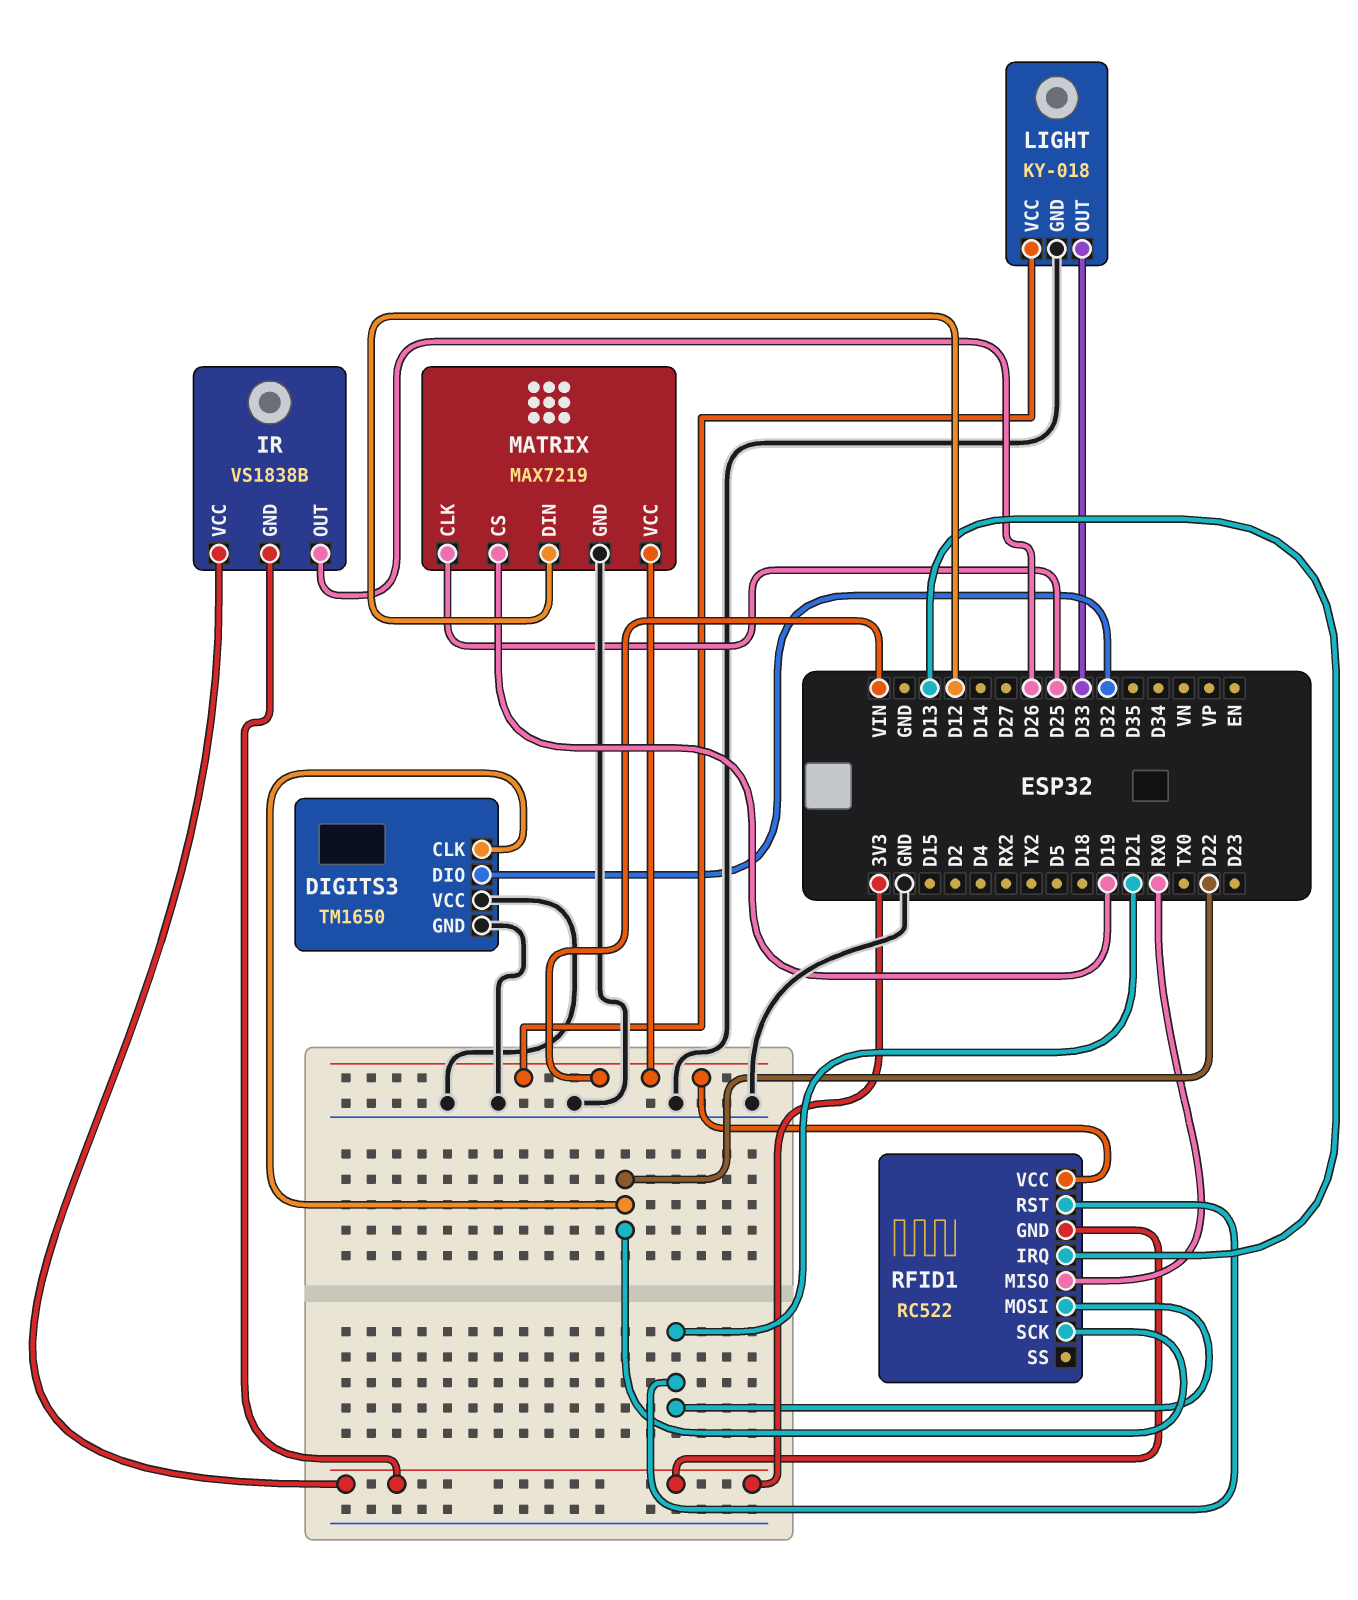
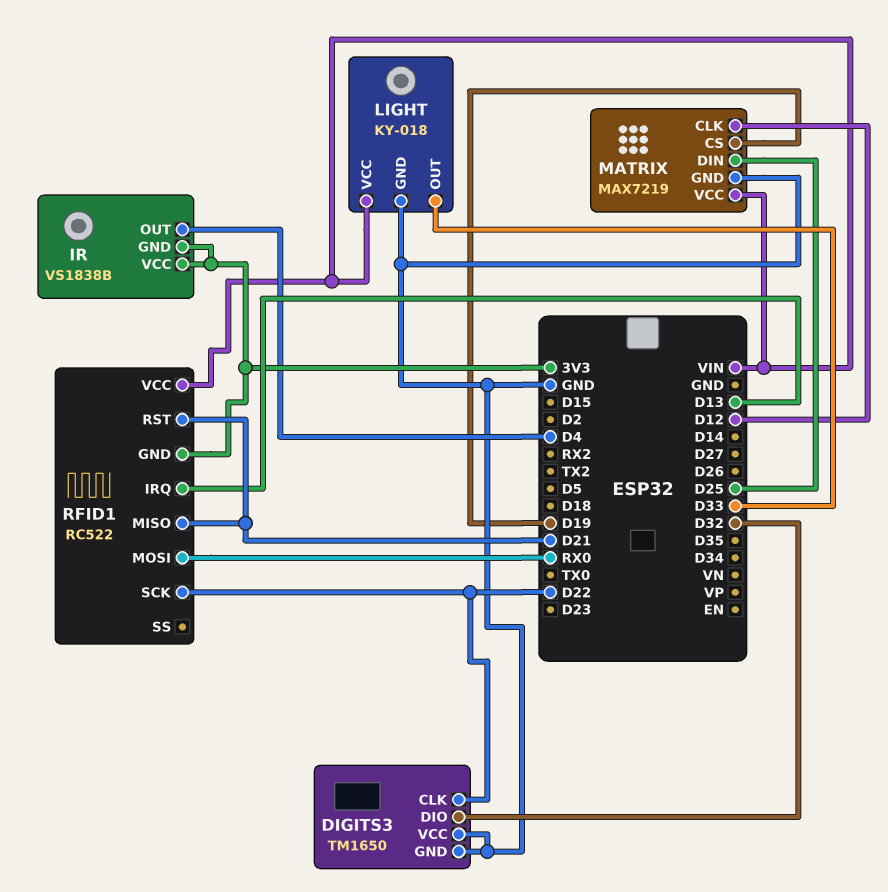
IR pin OUT: D26 -> D4
MATRIX pin CLK: D25 -> D12
MATRIX pin DIN: D12 -> D25
RFID1 pin MISO: RX0 -> D21
RFID1 pin MOSI: D21 -> RX0

